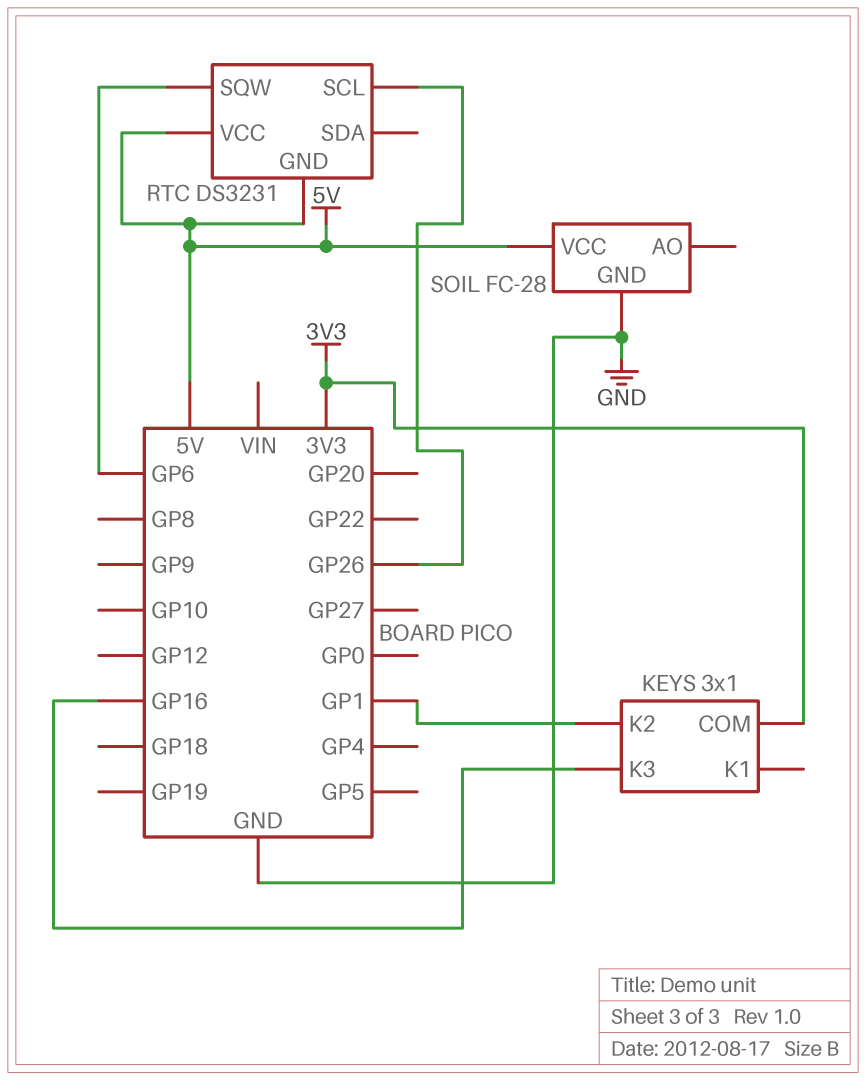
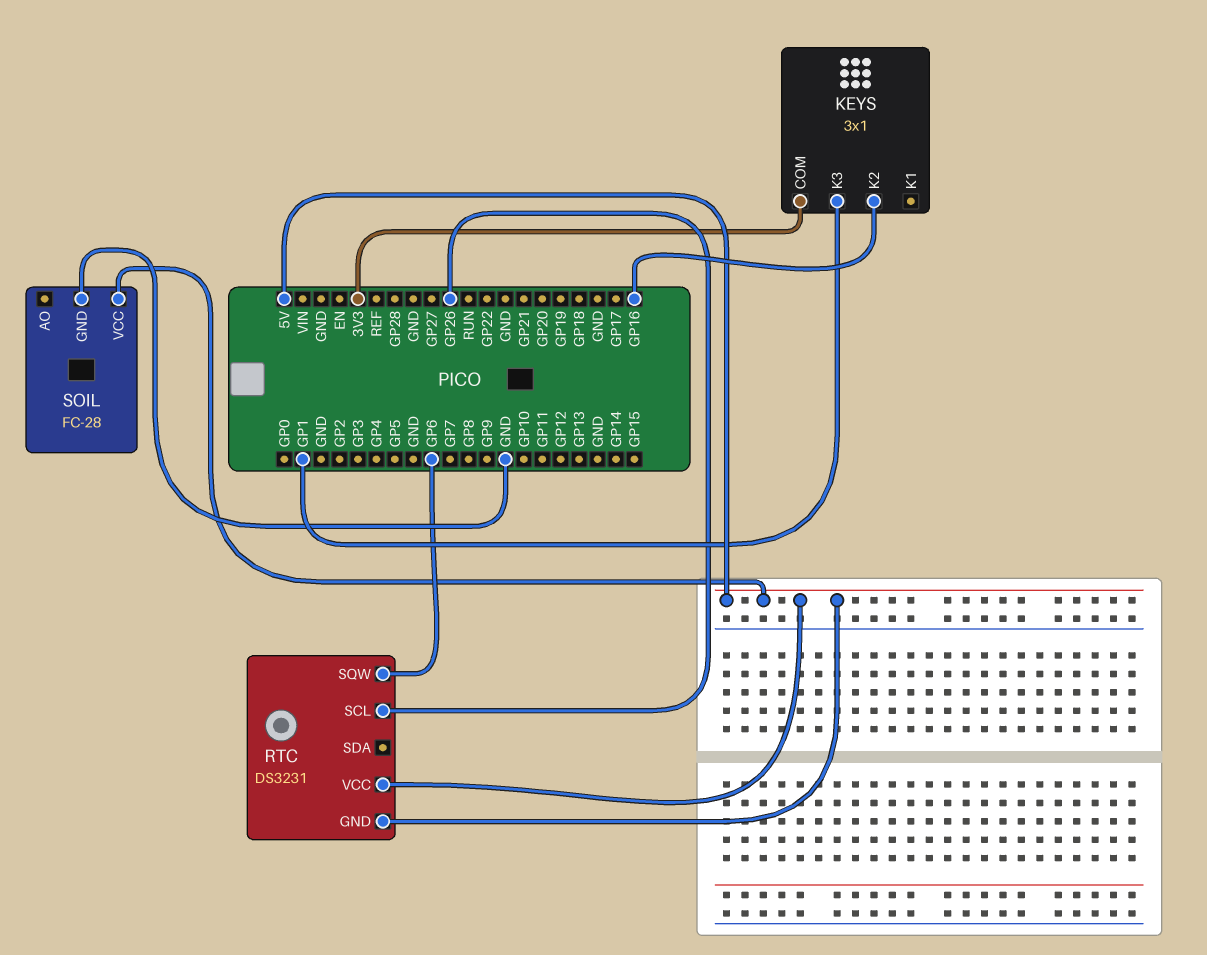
KEYS pin K2: GP1 -> GP16
KEYS pin K3: GP16 -> GP1

